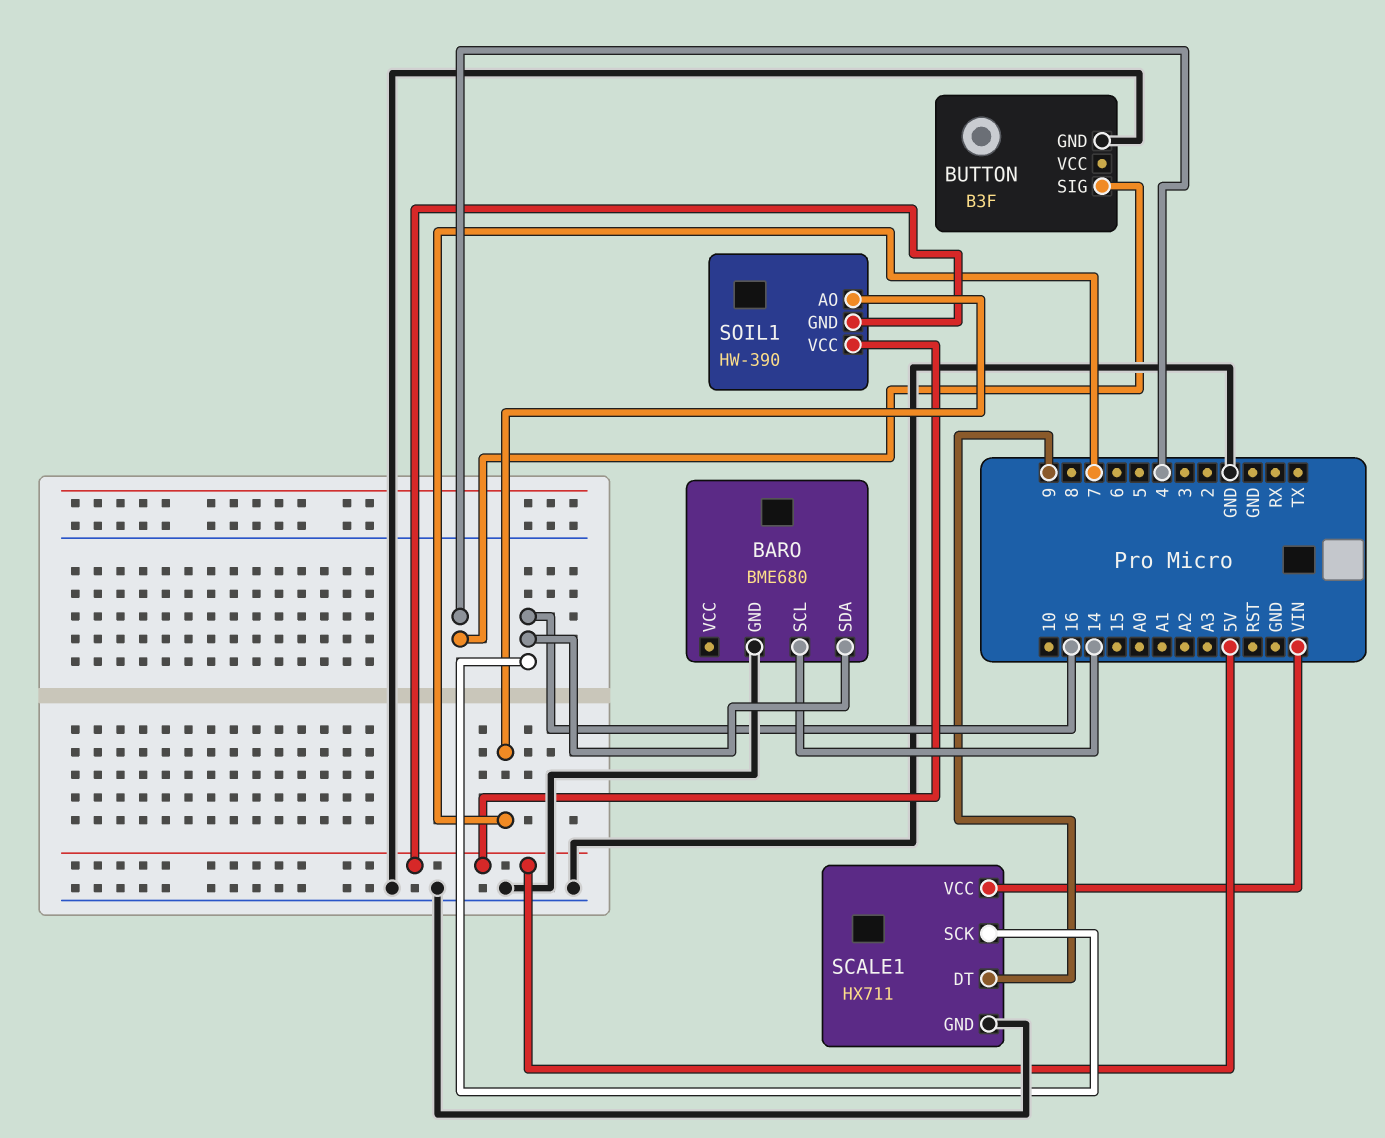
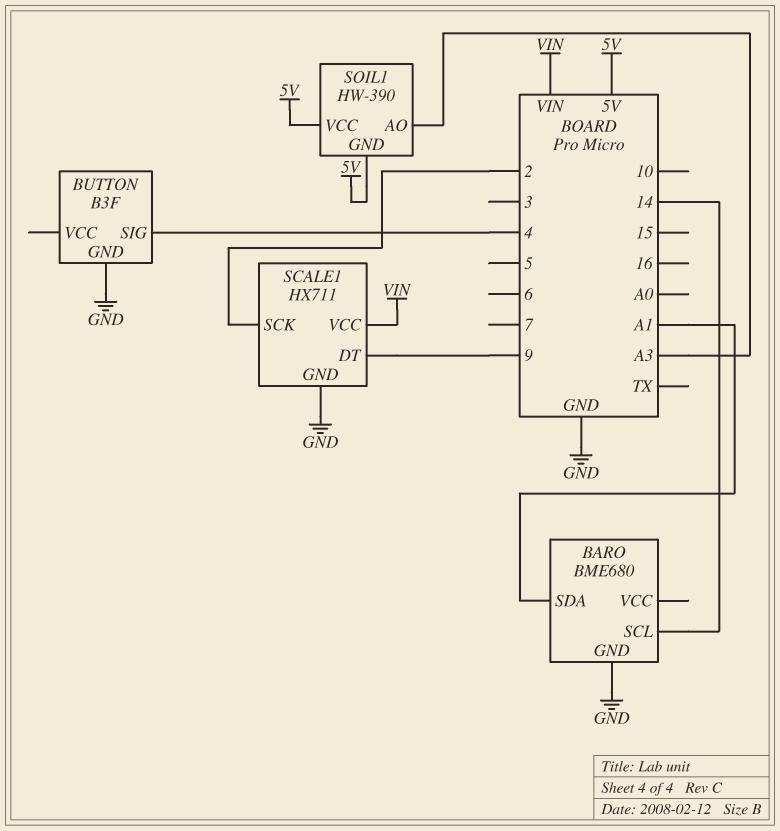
BARO pin SDA: 16 -> A1
SCALE1 pin SCK: 16 -> 2
SOIL1 pin AO: 7 -> A3

